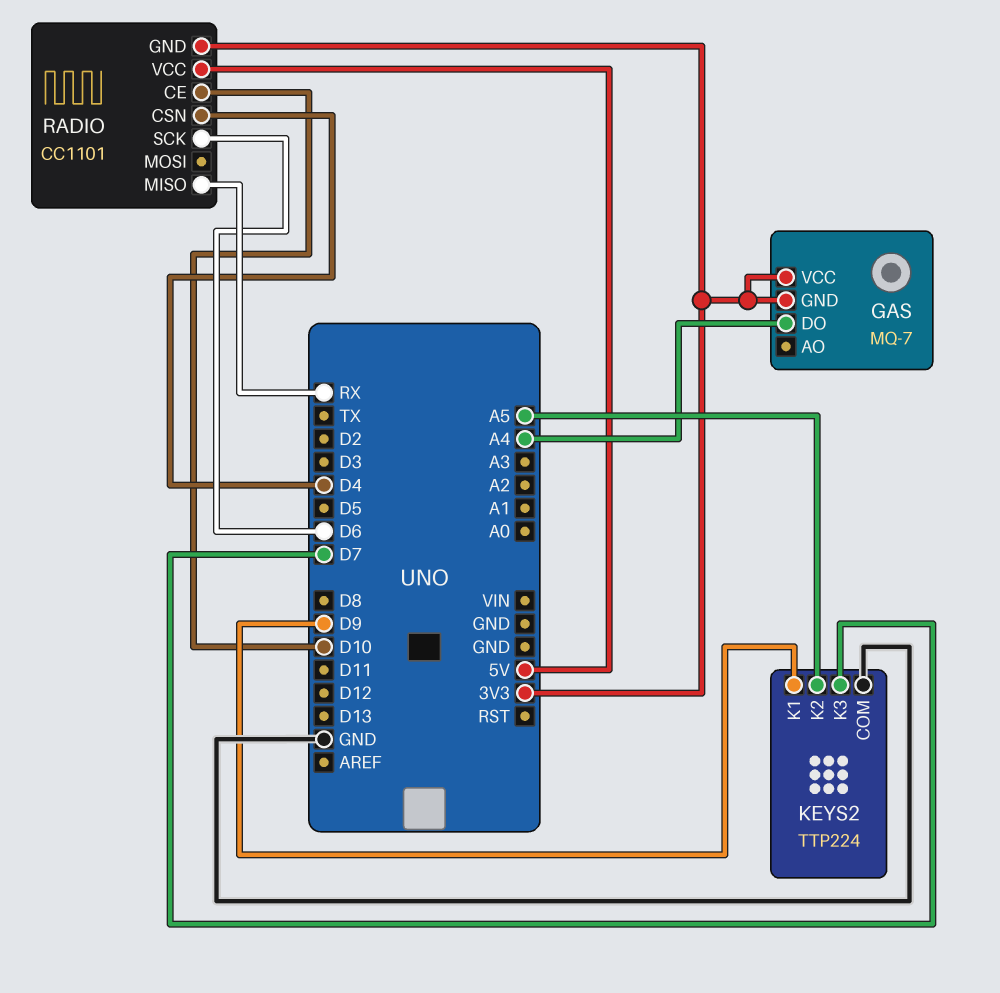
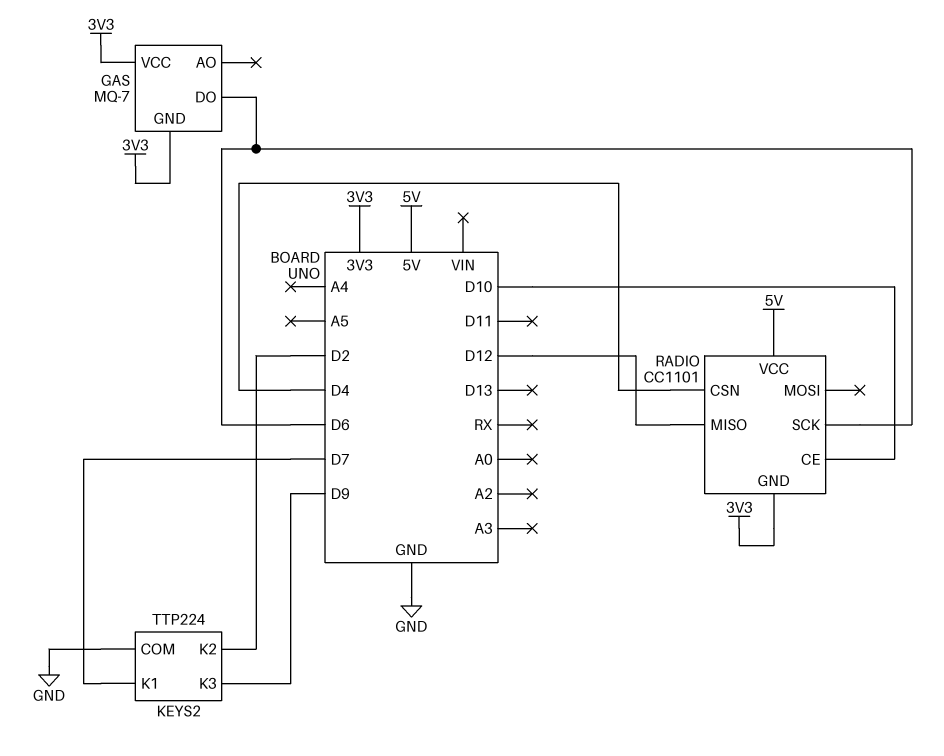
GAS pin DO: A4 -> D6
KEYS2 pin K1: D9 -> D7
KEYS2 pin K2: A5 -> D2
KEYS2 pin K3: D7 -> D9
RADIO pin MISO: RX -> D12

